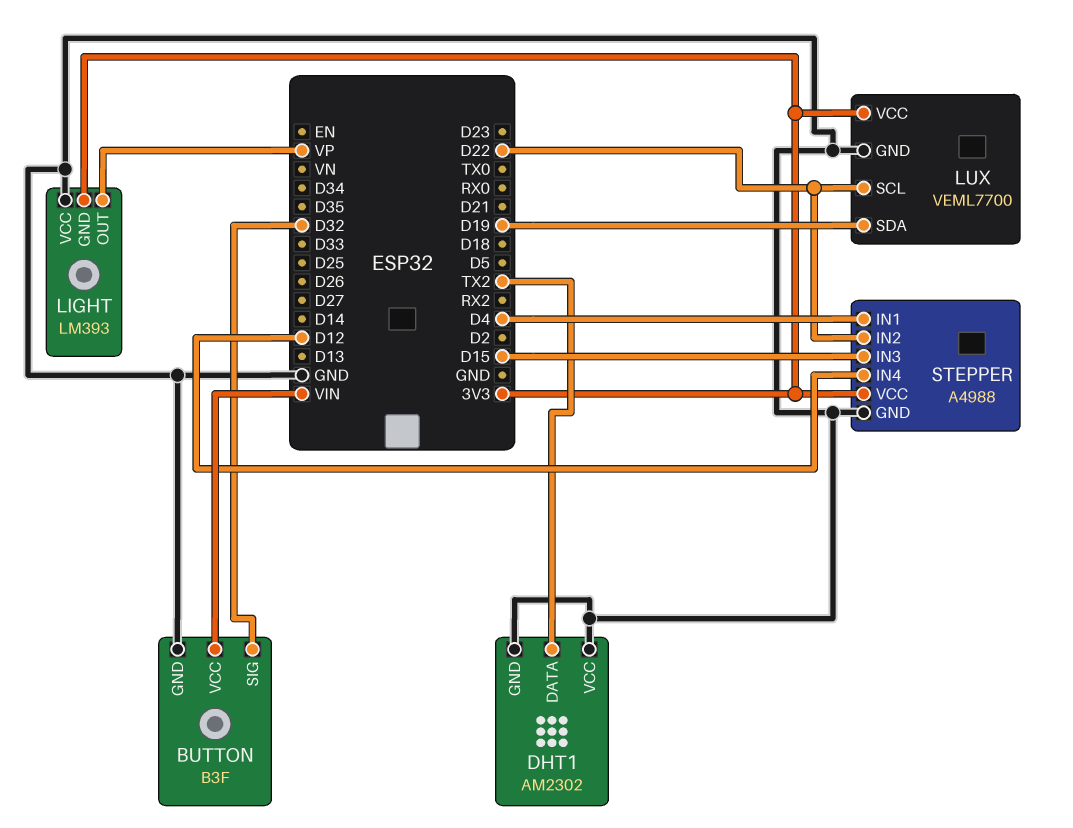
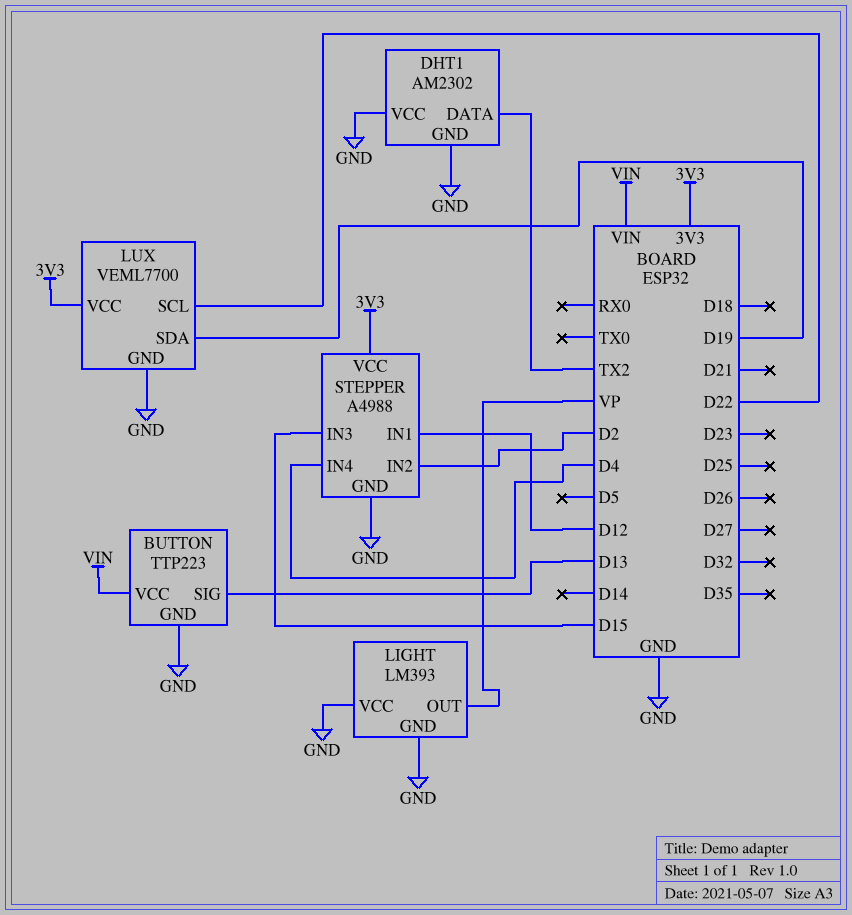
BUTTON: B3F -> TTP223
BUTTON pin SIG: D32 -> D13
LIGHT pin GND: 3V3 -> GND
STEPPER pin IN1: D4 -> D12
STEPPER pin IN2: D22 -> D2
STEPPER pin IN4: D12 -> D4

